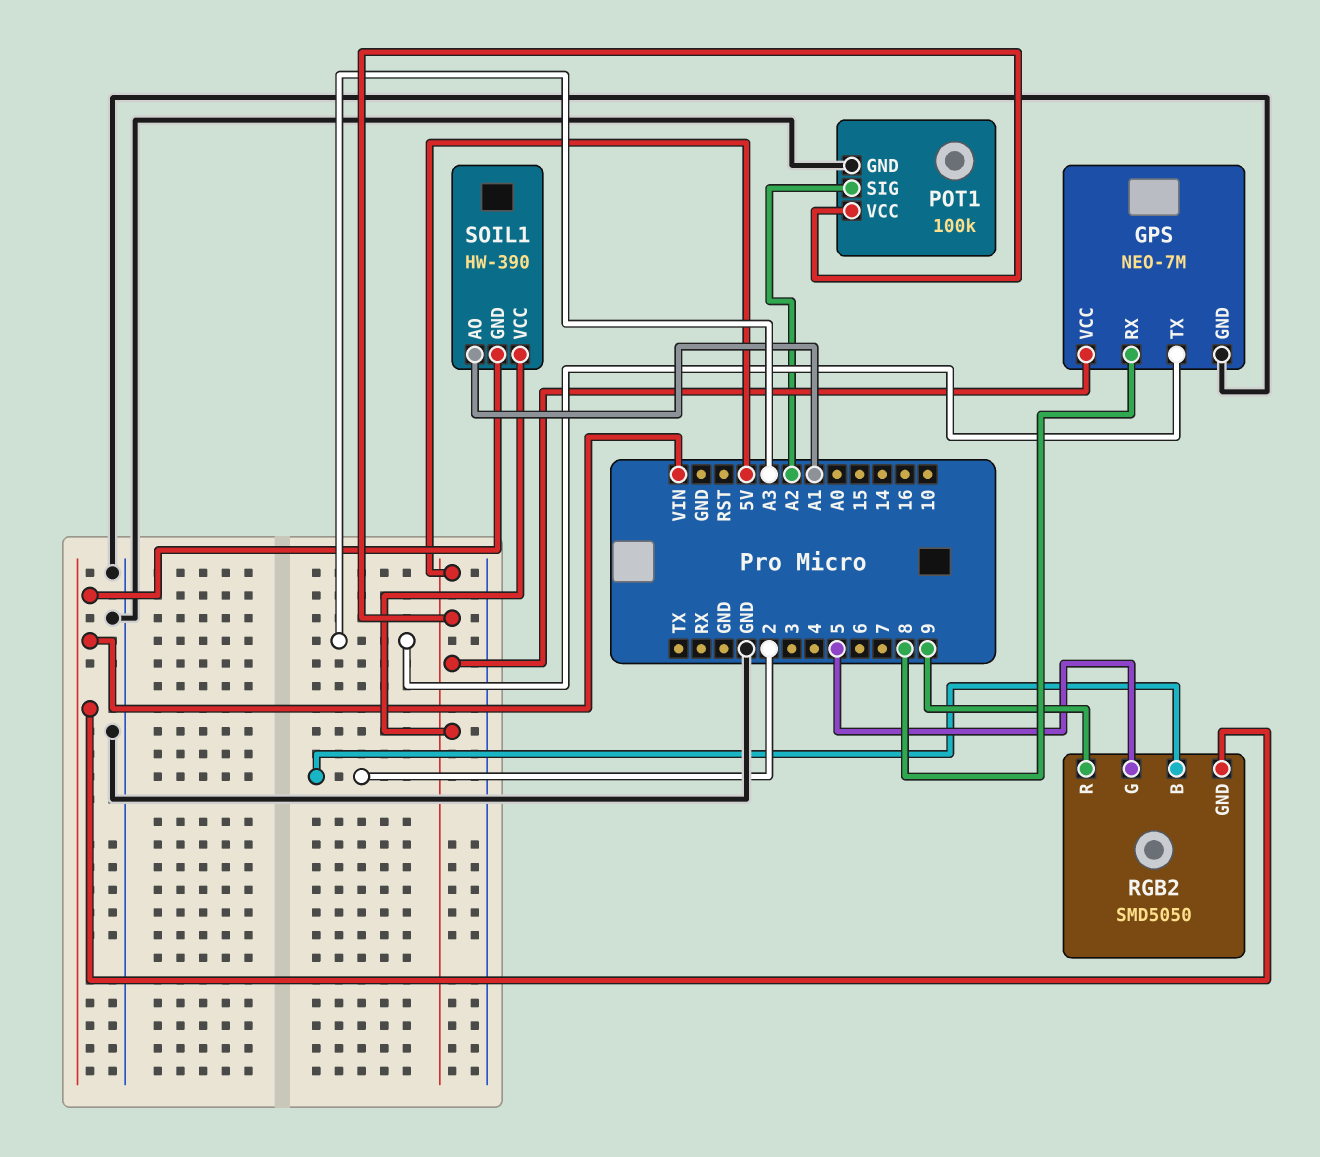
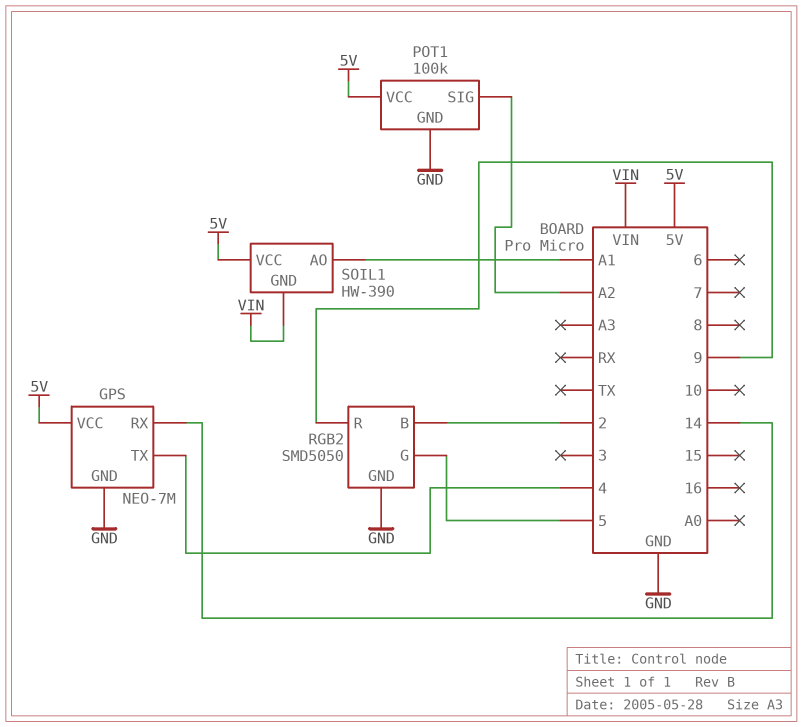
GPS pin RX: 8 -> 14
GPS pin TX: A3 -> 4
RGB2 pin GND: VIN -> GND

